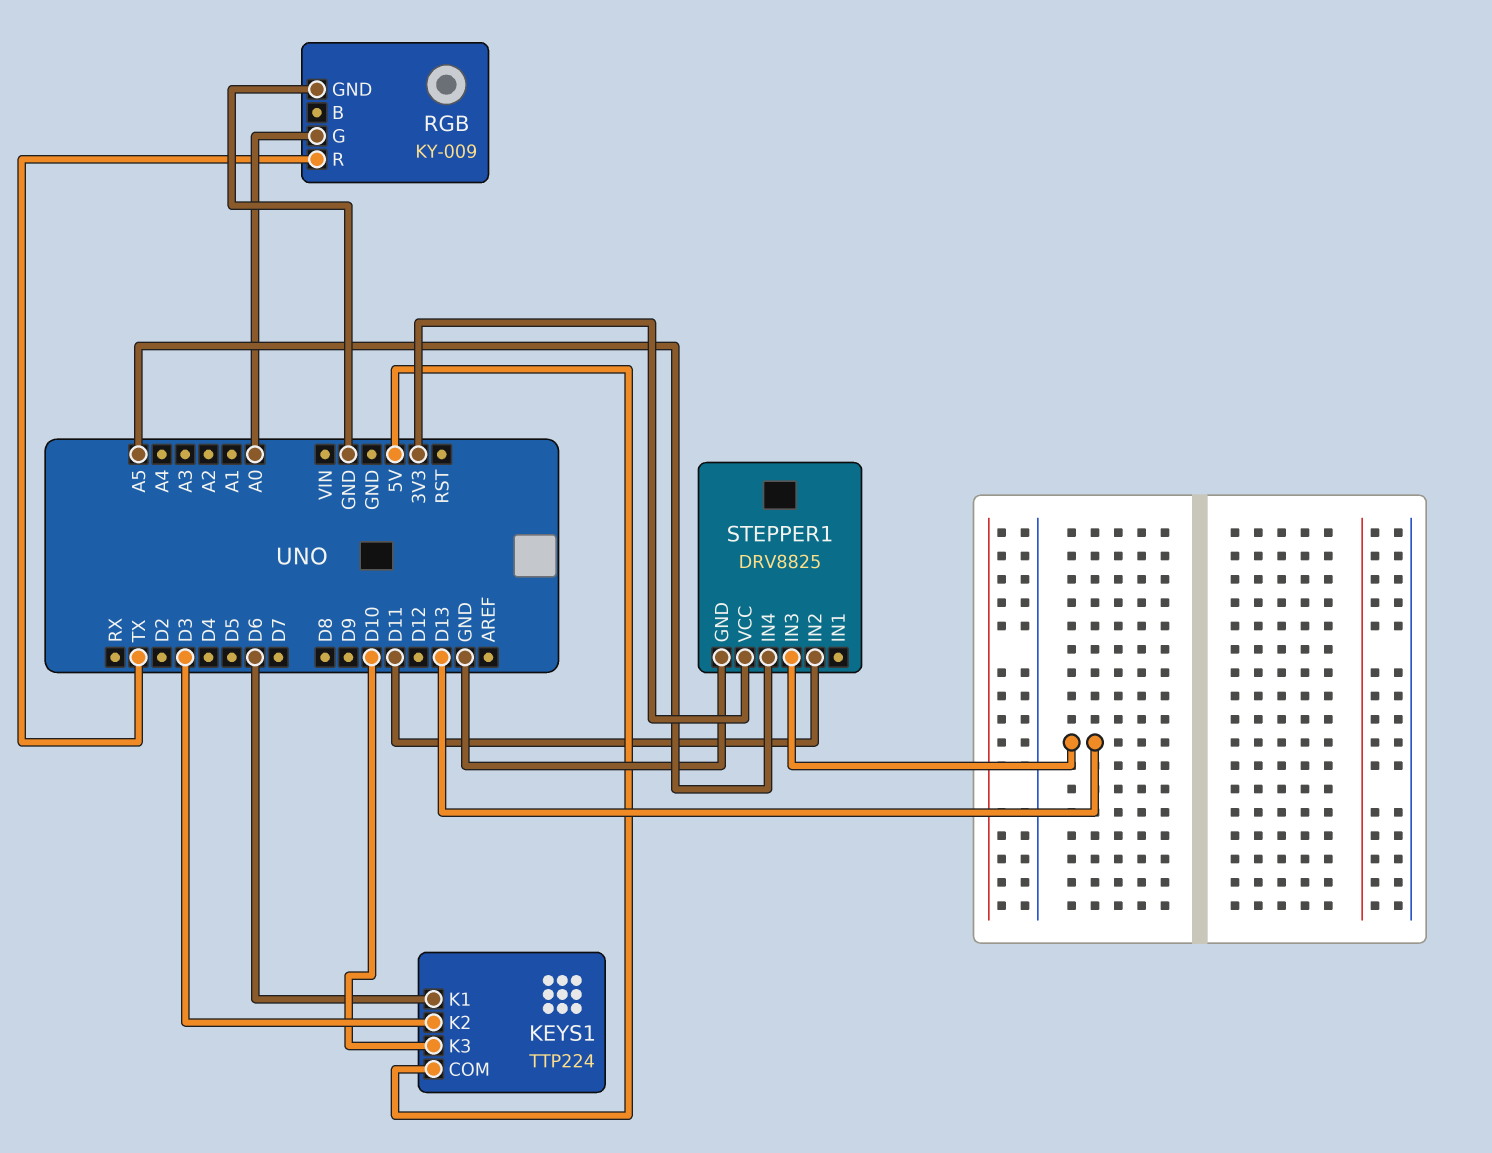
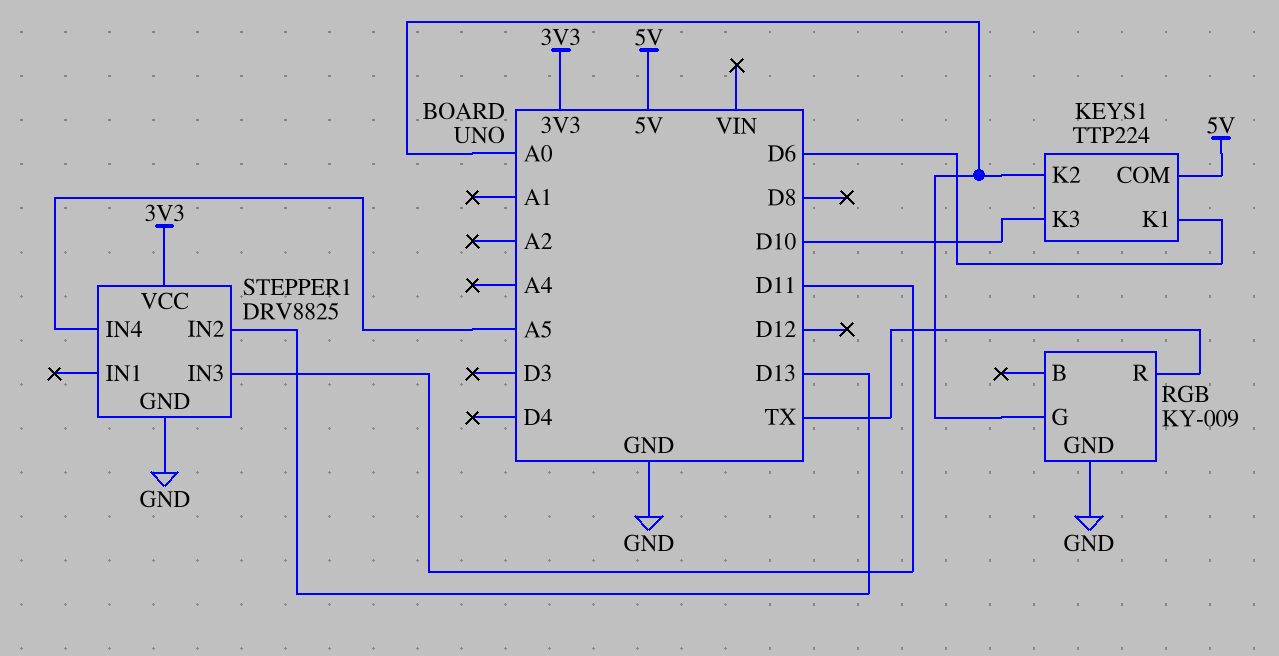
KEYS1 pin K2: D3 -> A0
STEPPER1 pin IN2: D11 -> D13
STEPPER1 pin IN3: D13 -> D11

